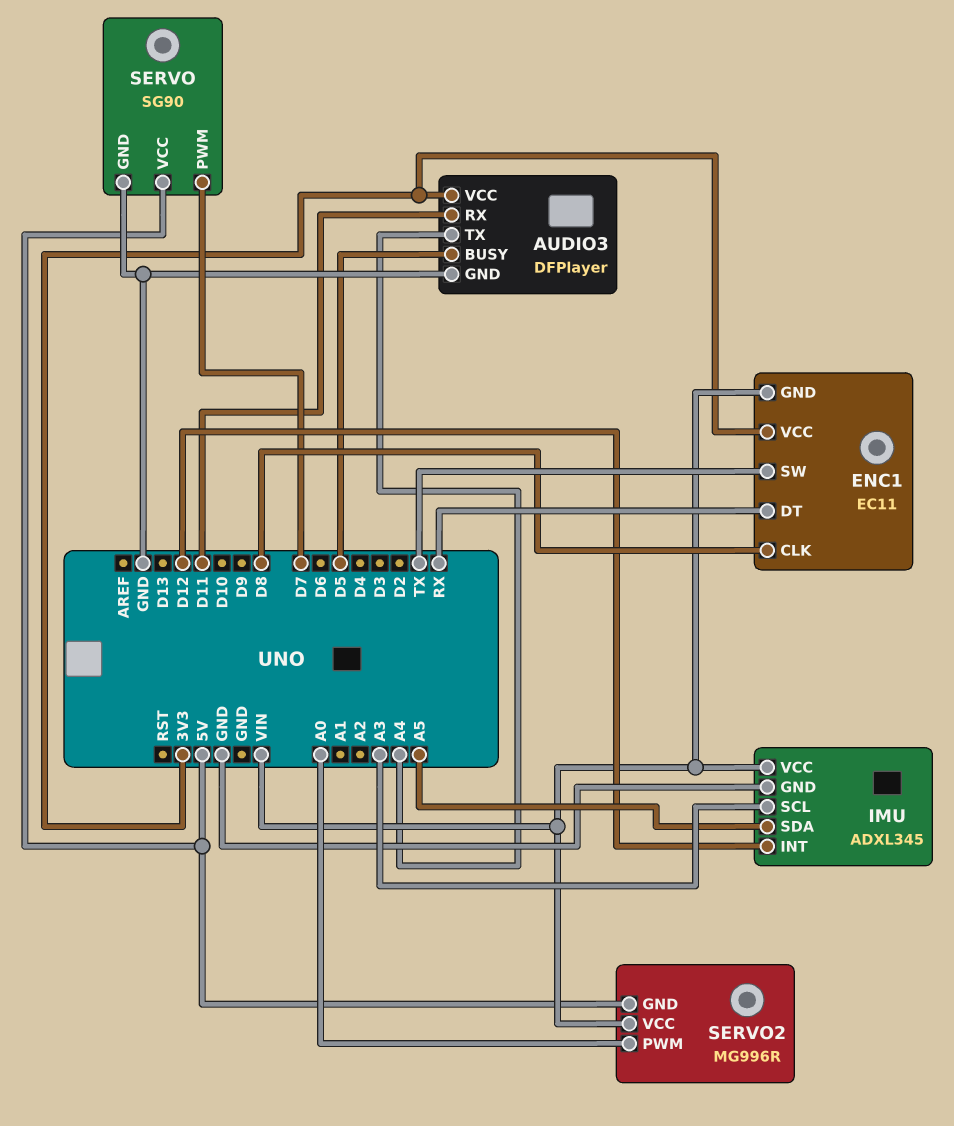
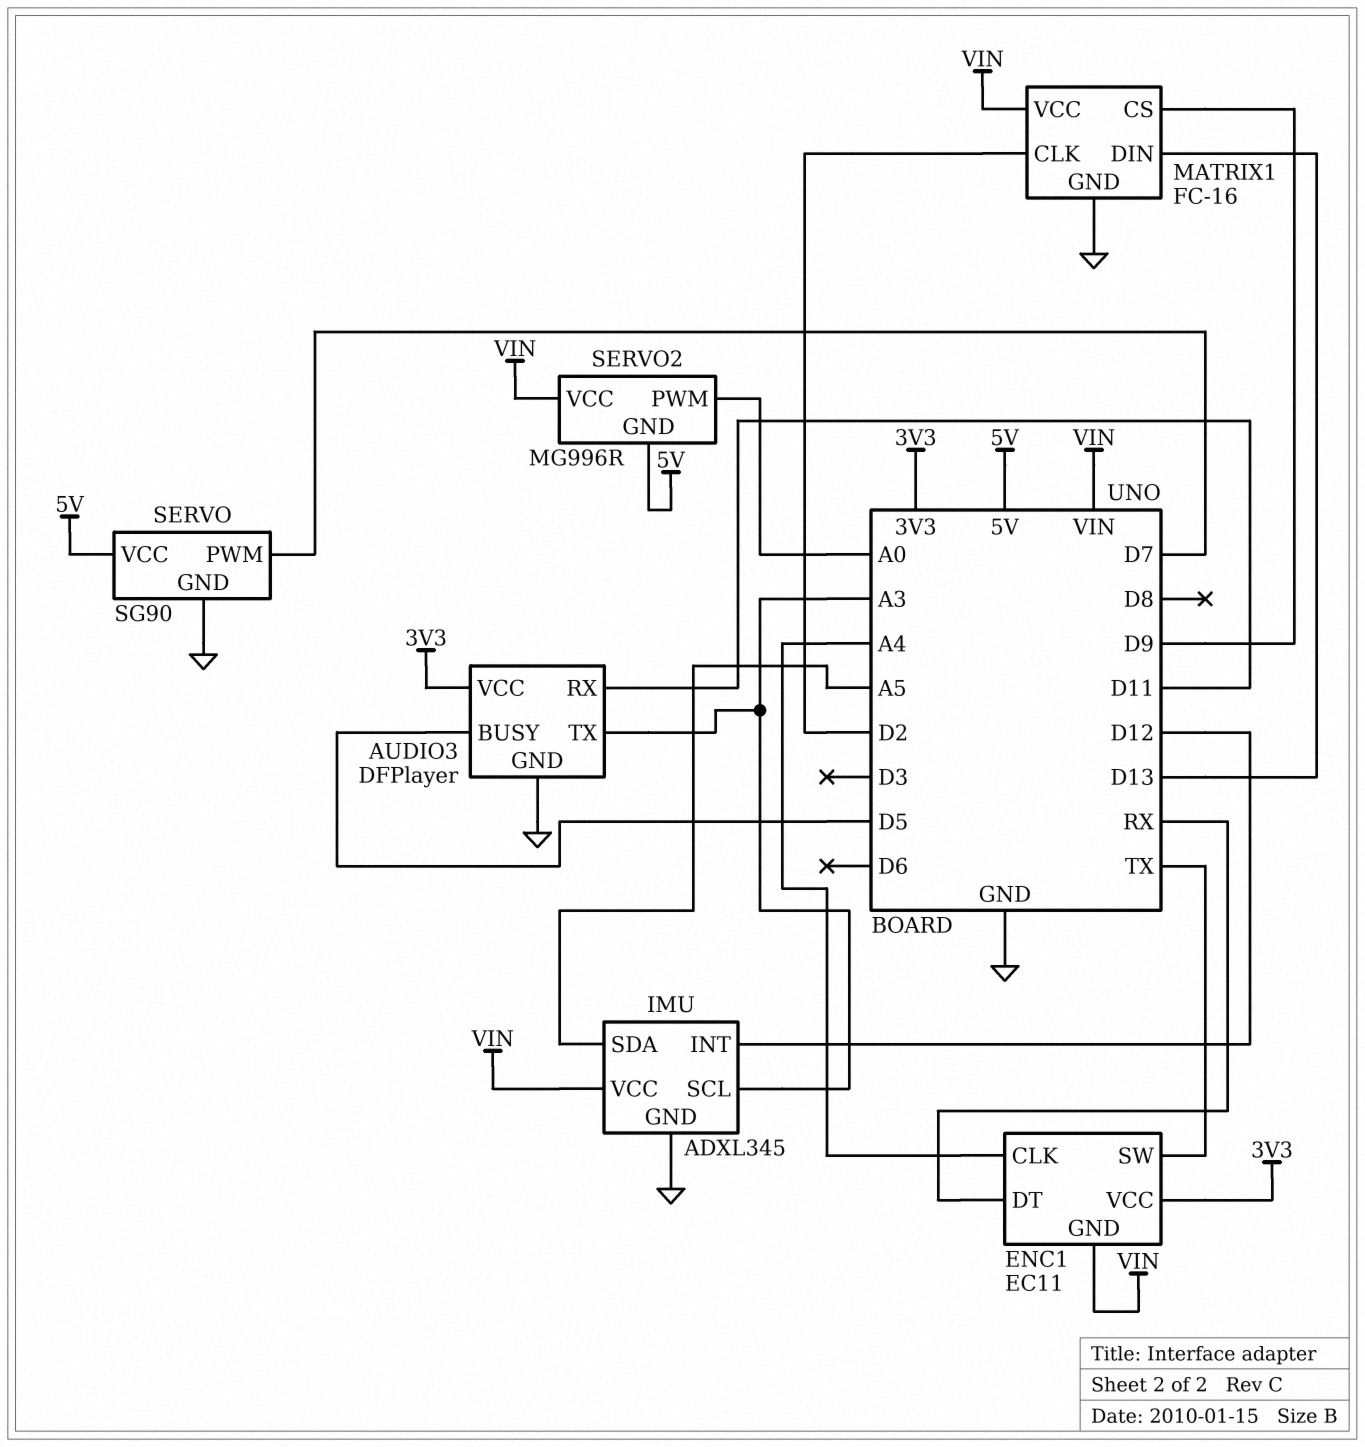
AUDIO3 pin TX: A4 -> A3
ENC1 pin CLK: D8 -> A4
MATRIX1: none -> FC-16
MATRIX1 pin CLK: none -> D2
MATRIX1 pin CS: none -> D9
MATRIX1 pin DIN: none -> D13
MATRIX1 pin GND: none -> GND
MATRIX1 pin VCC: none -> VIN

